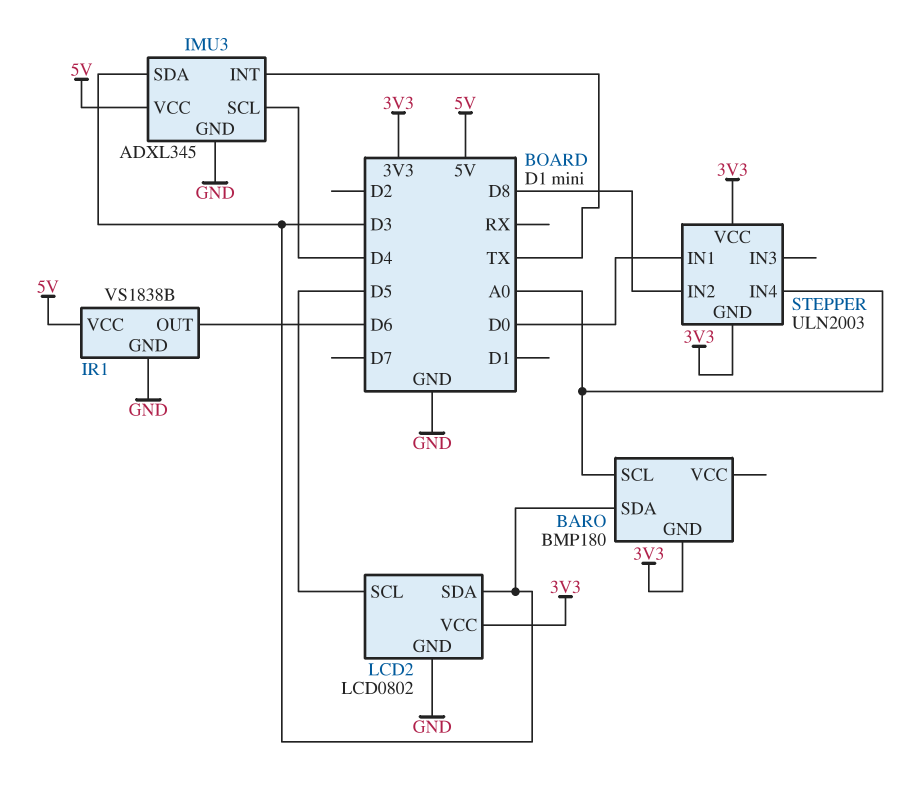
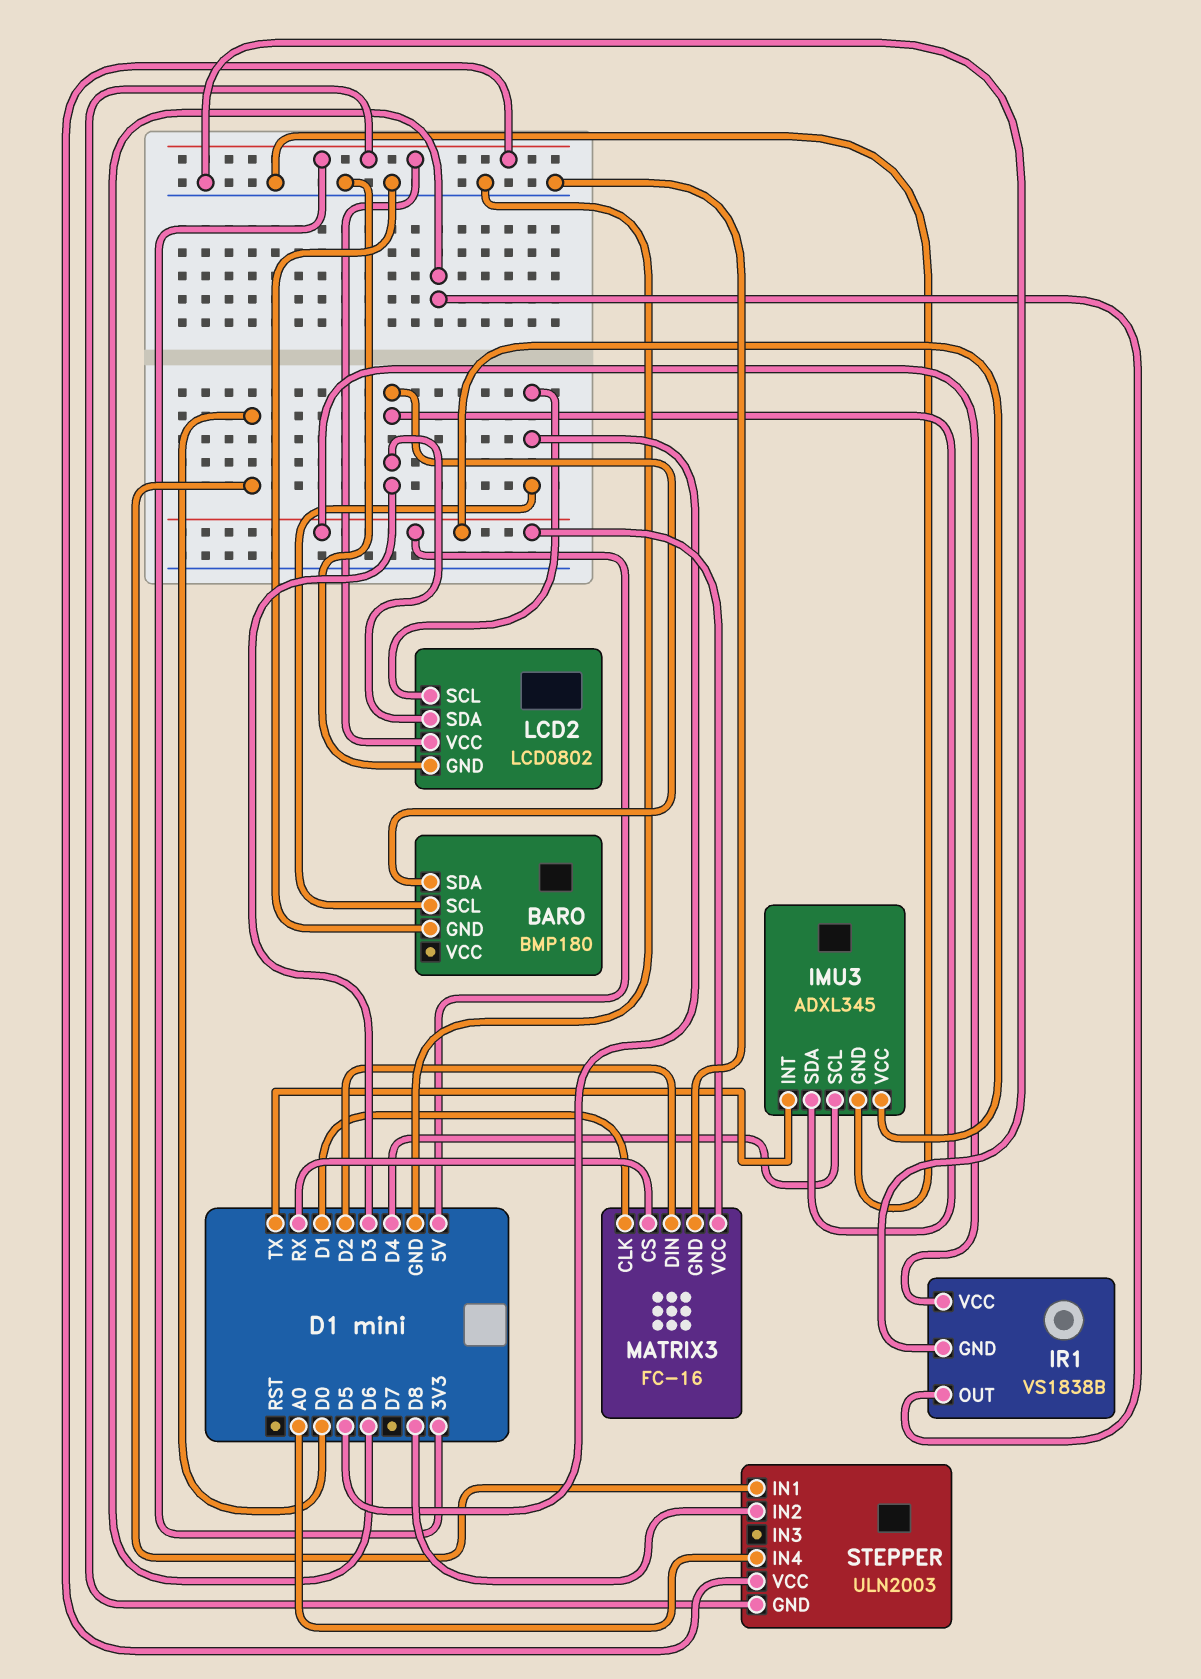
BARO pin GND: 3V3 -> GND
BARO pin SCL: A0 -> D5
MATRIX3: none -> FC-16
MATRIX3 pin CLK: none -> D1
MATRIX3 pin CS: none -> RX
MATRIX3 pin DIN: none -> D2
MATRIX3 pin GND: none -> GND
MATRIX3 pin VCC: none -> 5V

